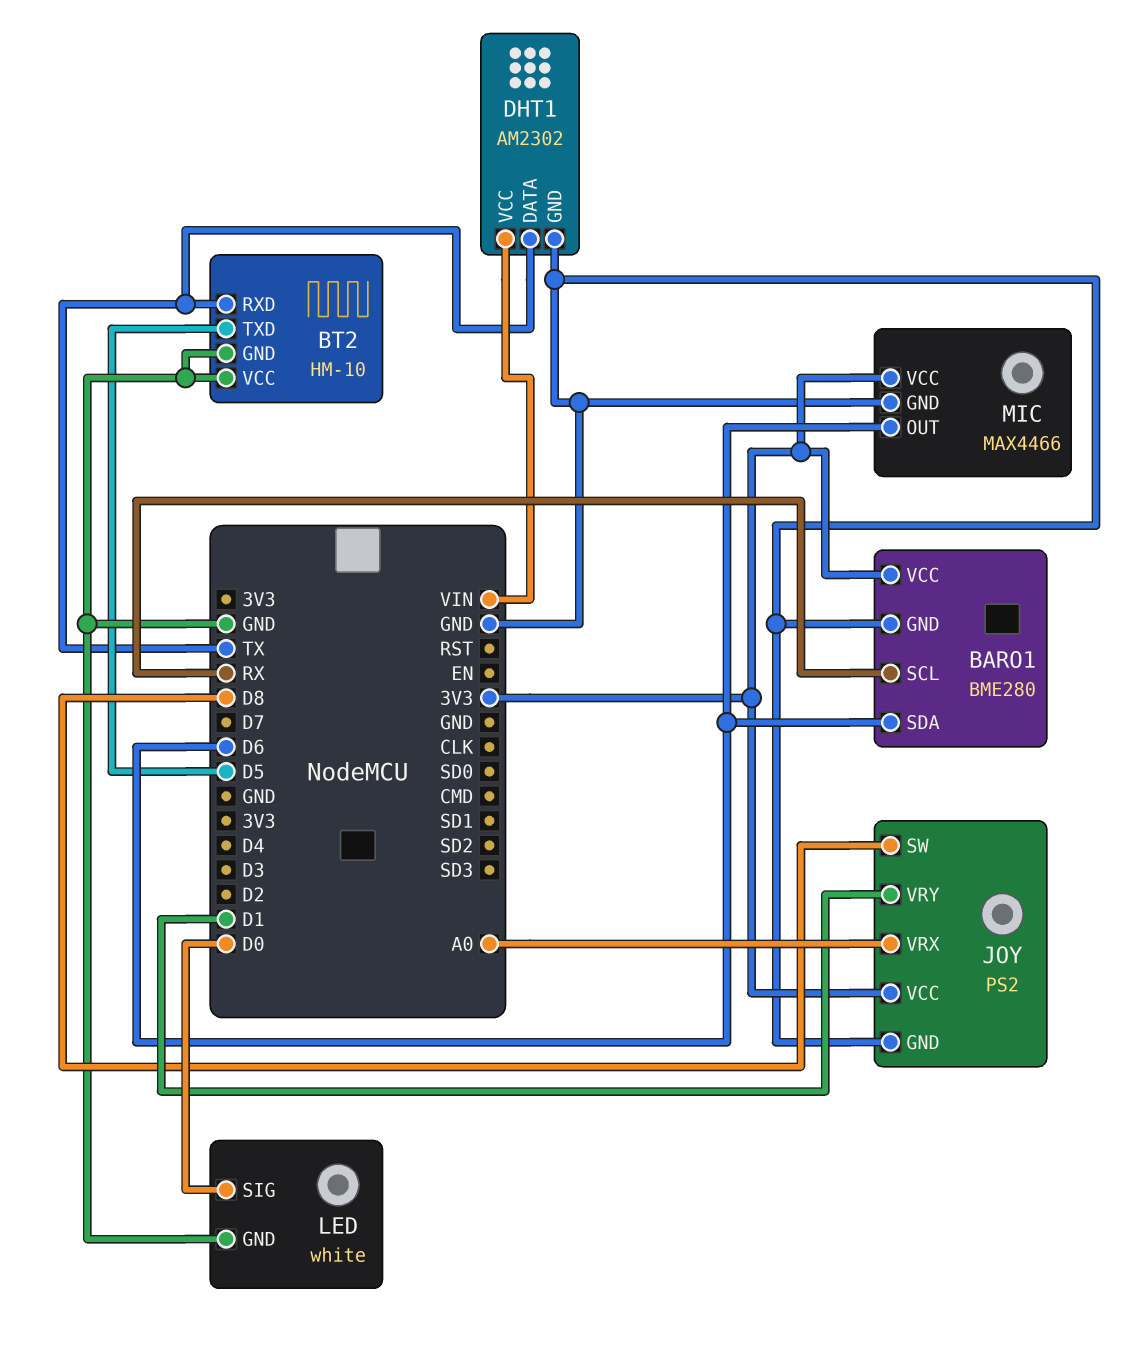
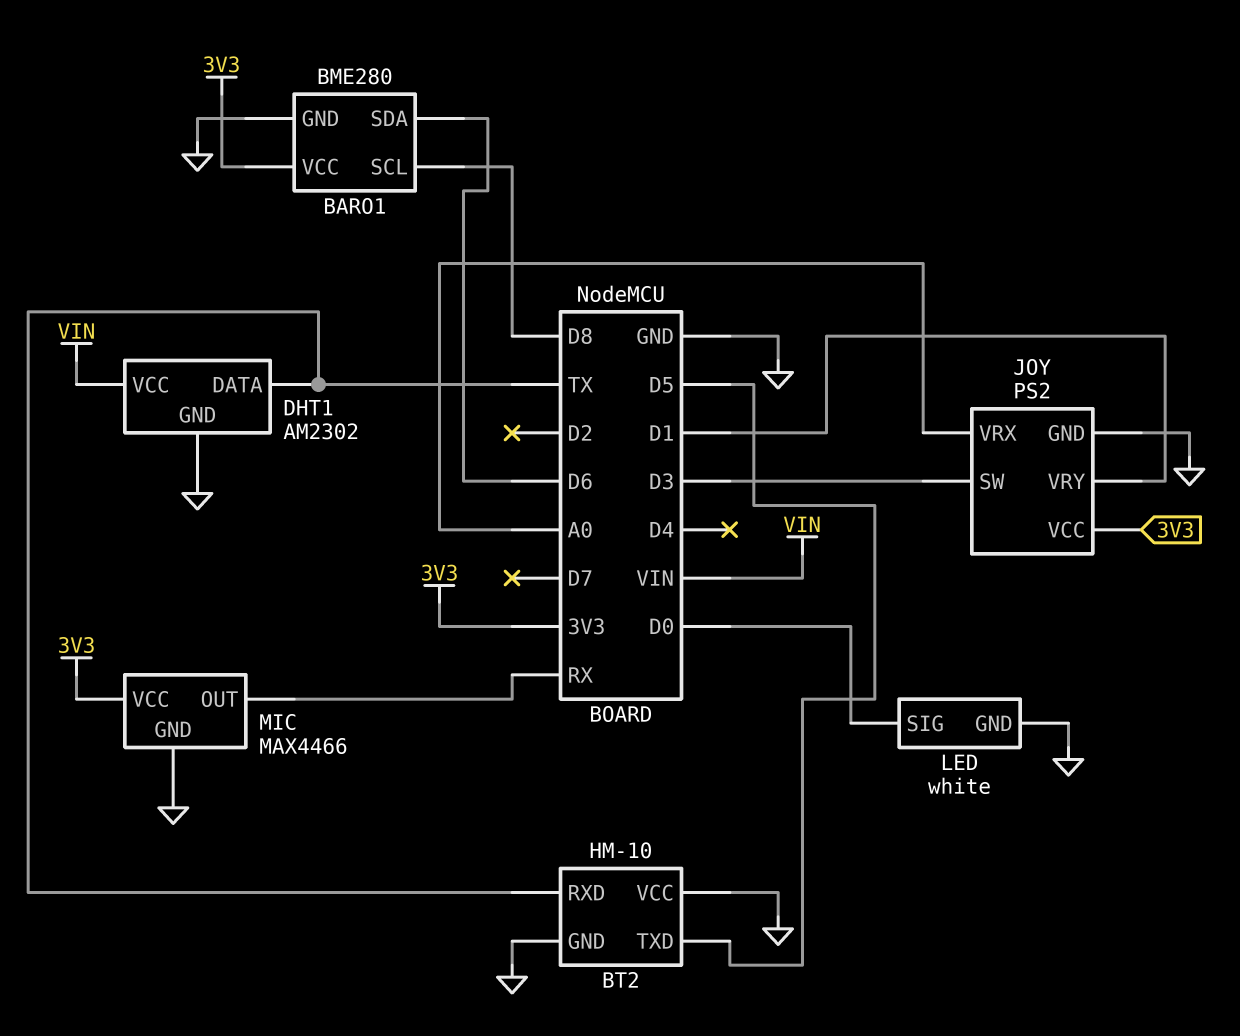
BARO1 pin SCL: RX -> D8
JOY pin SW: D8 -> D3
MIC pin OUT: D6 -> RX

